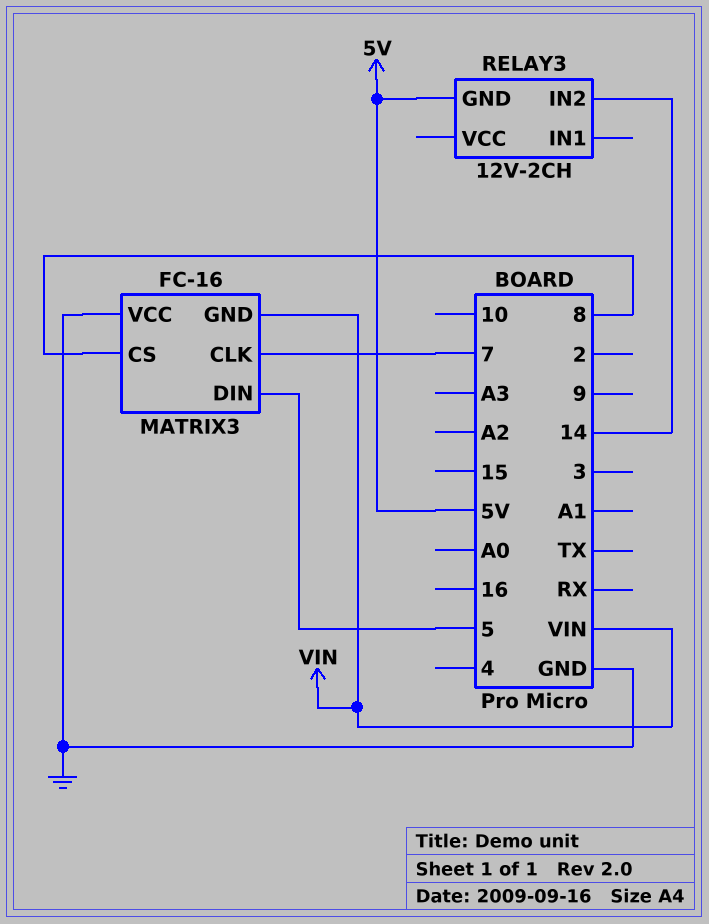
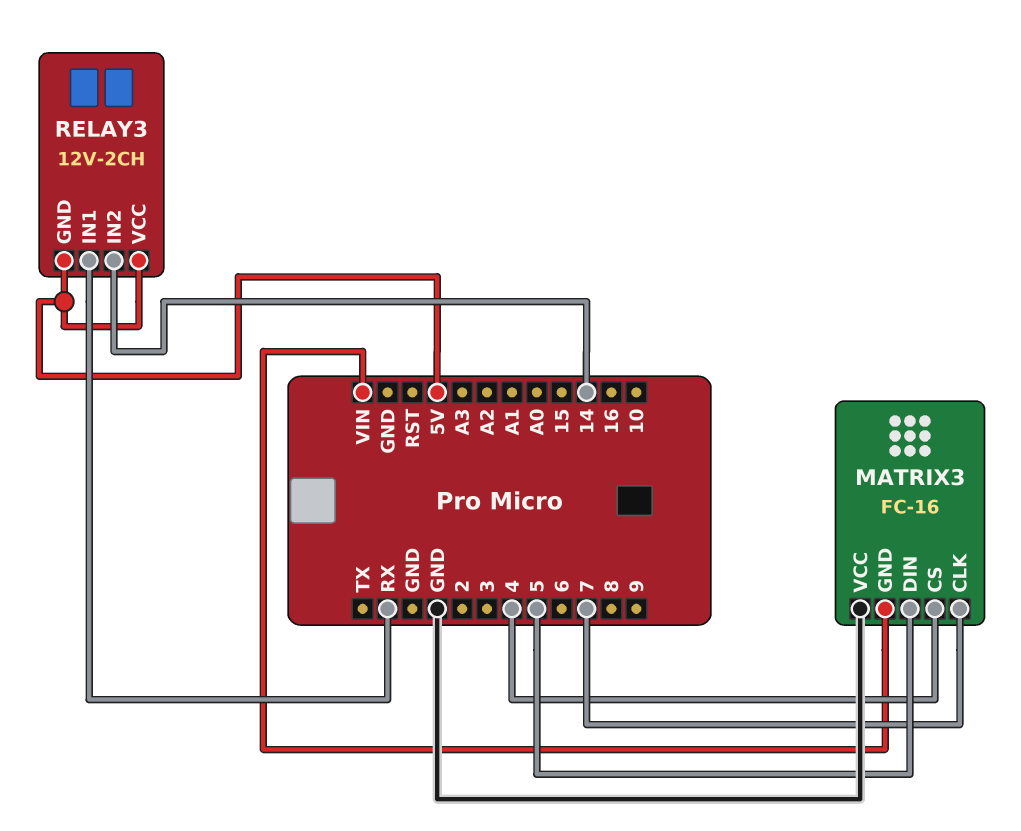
MATRIX3 pin CS: 8 -> 4
RELAY3 pin IN1: none -> RX
RELAY3 pin VCC: none -> 5V

